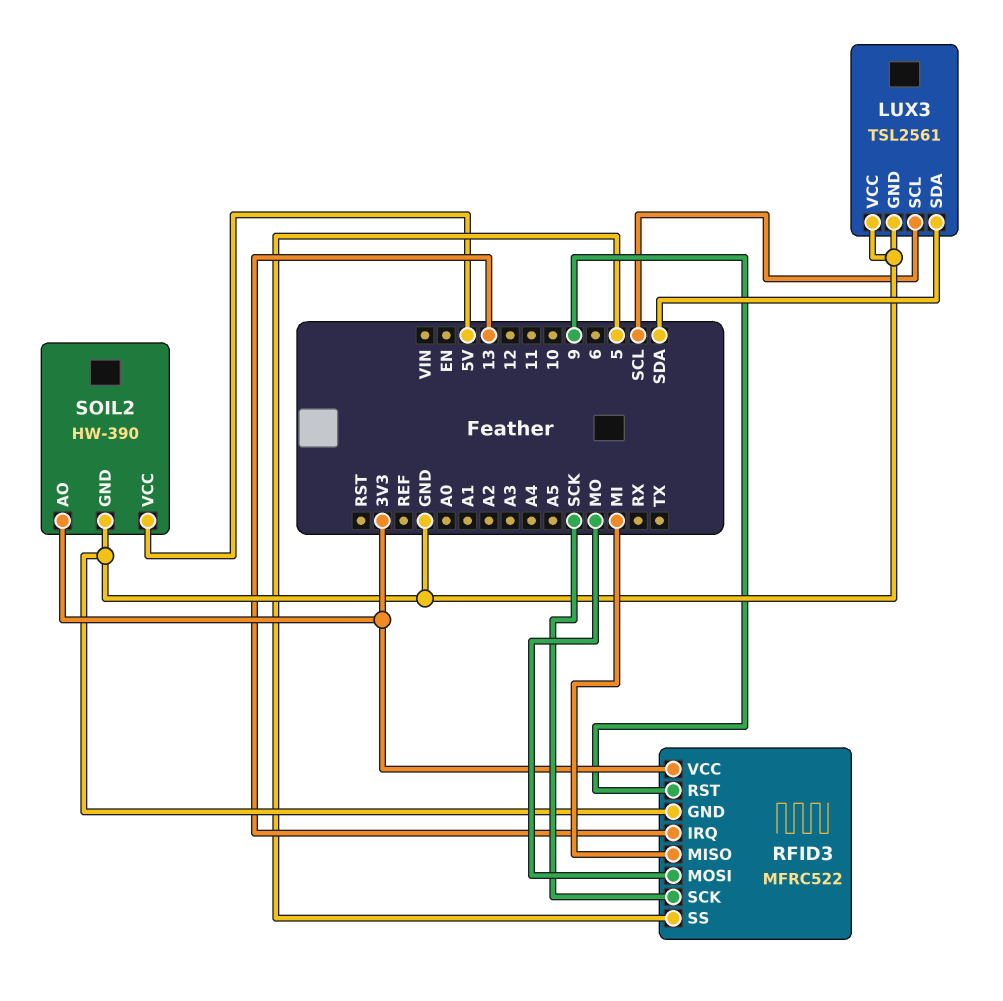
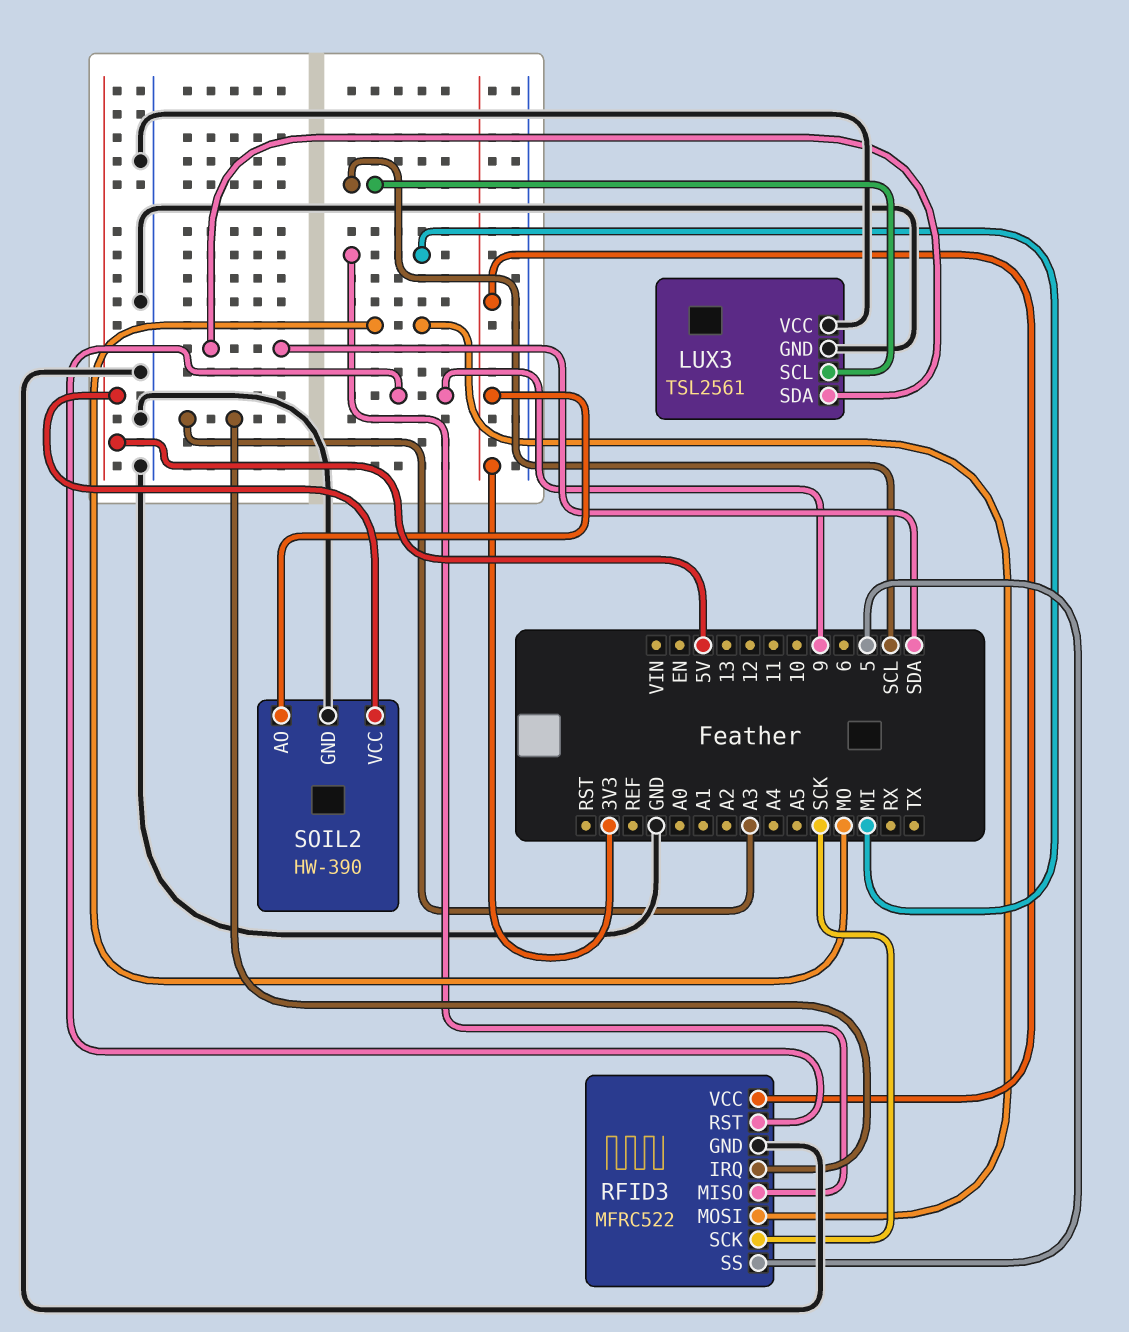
RFID3 pin IRQ: 13 -> A3

